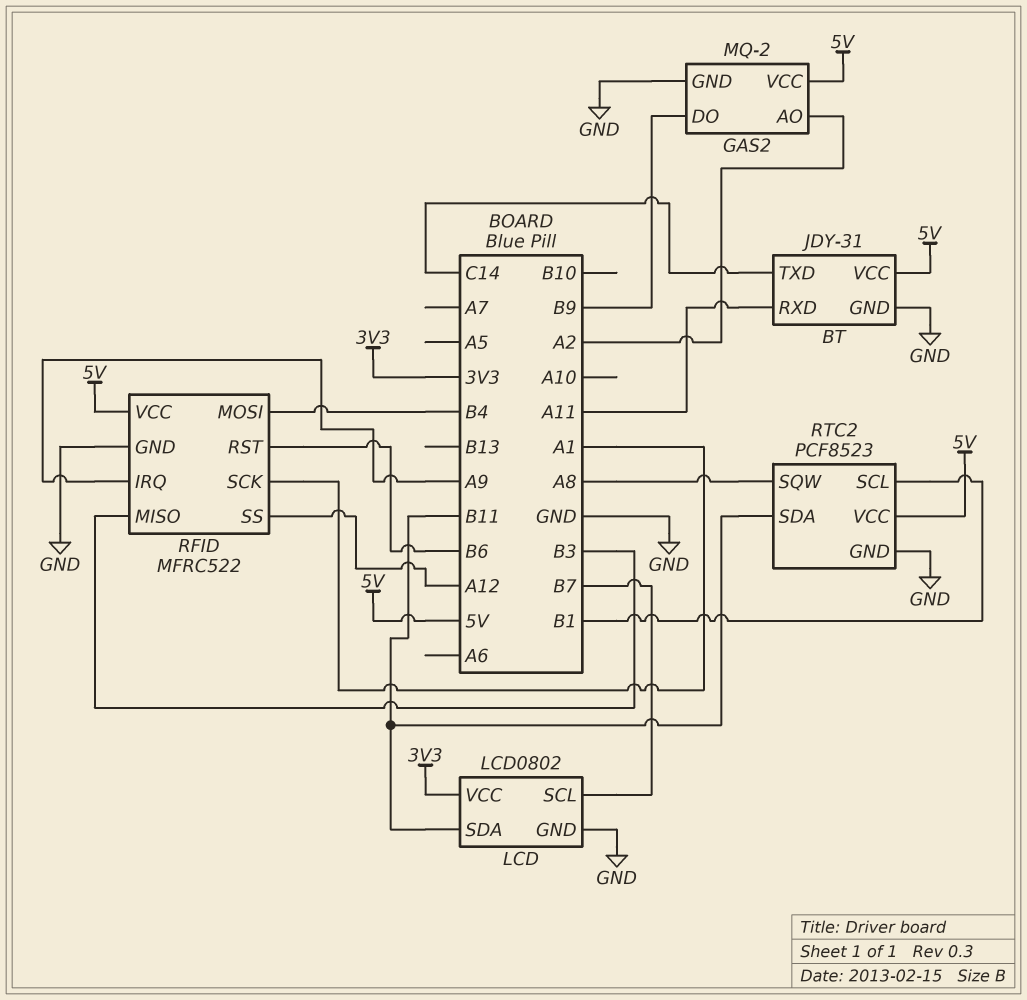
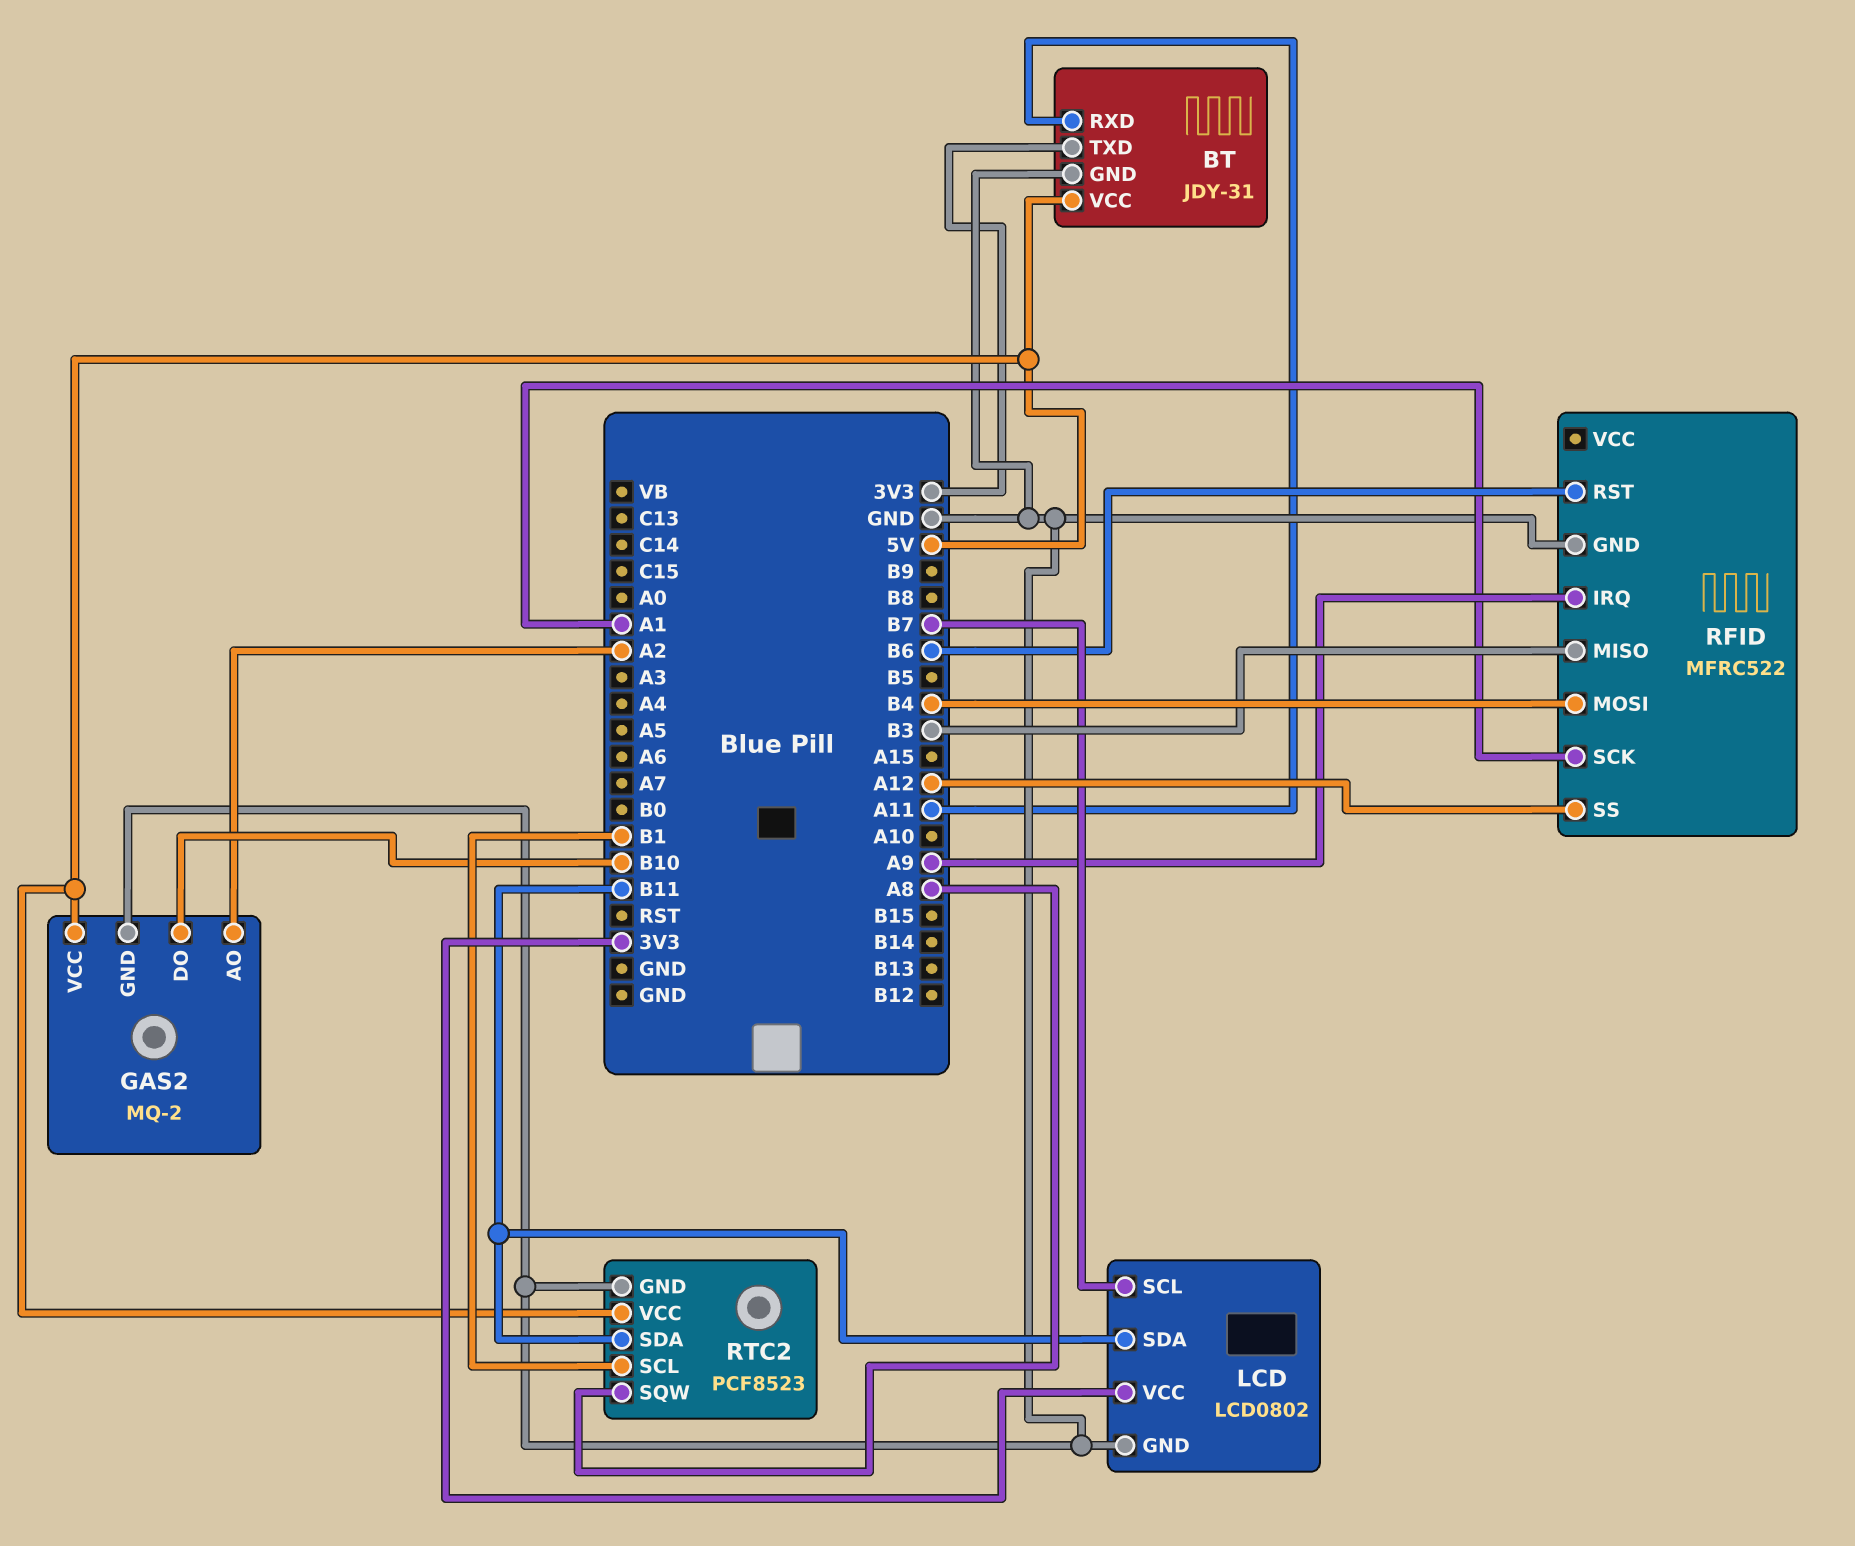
BT pin TXD: C14 -> 3V3
GAS2 pin DO: B9 -> B10
RFID pin VCC: 5V -> none

